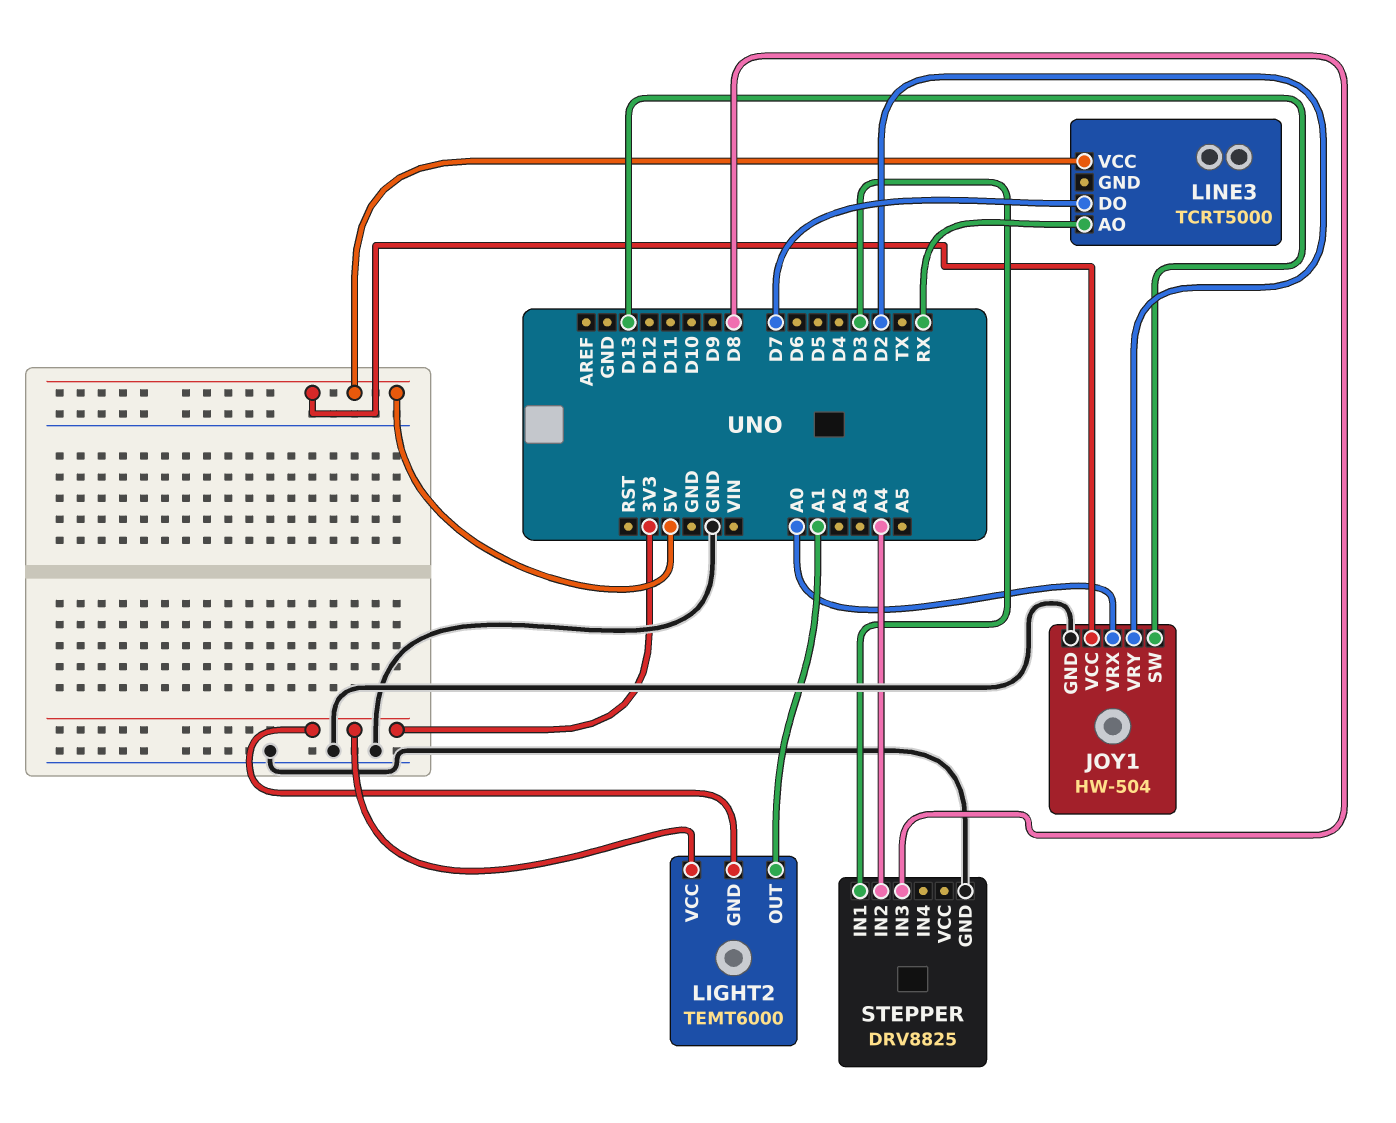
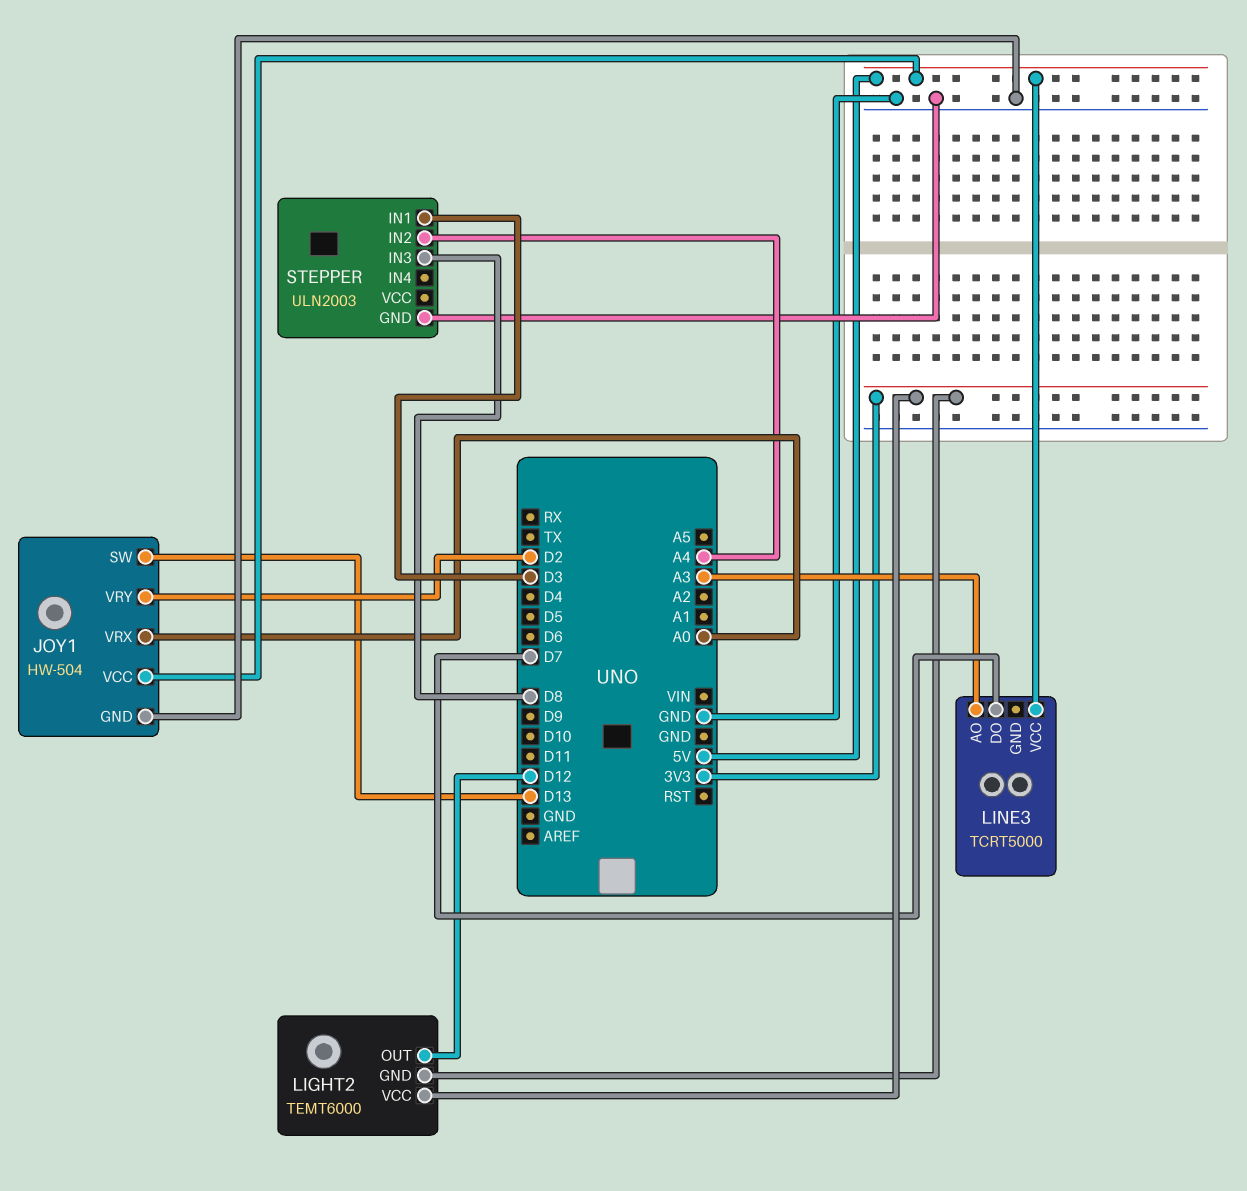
LIGHT2 pin OUT: A1 -> D12
LINE3 pin AO: RX -> A3
STEPPER: DRV8825 -> ULN2003

